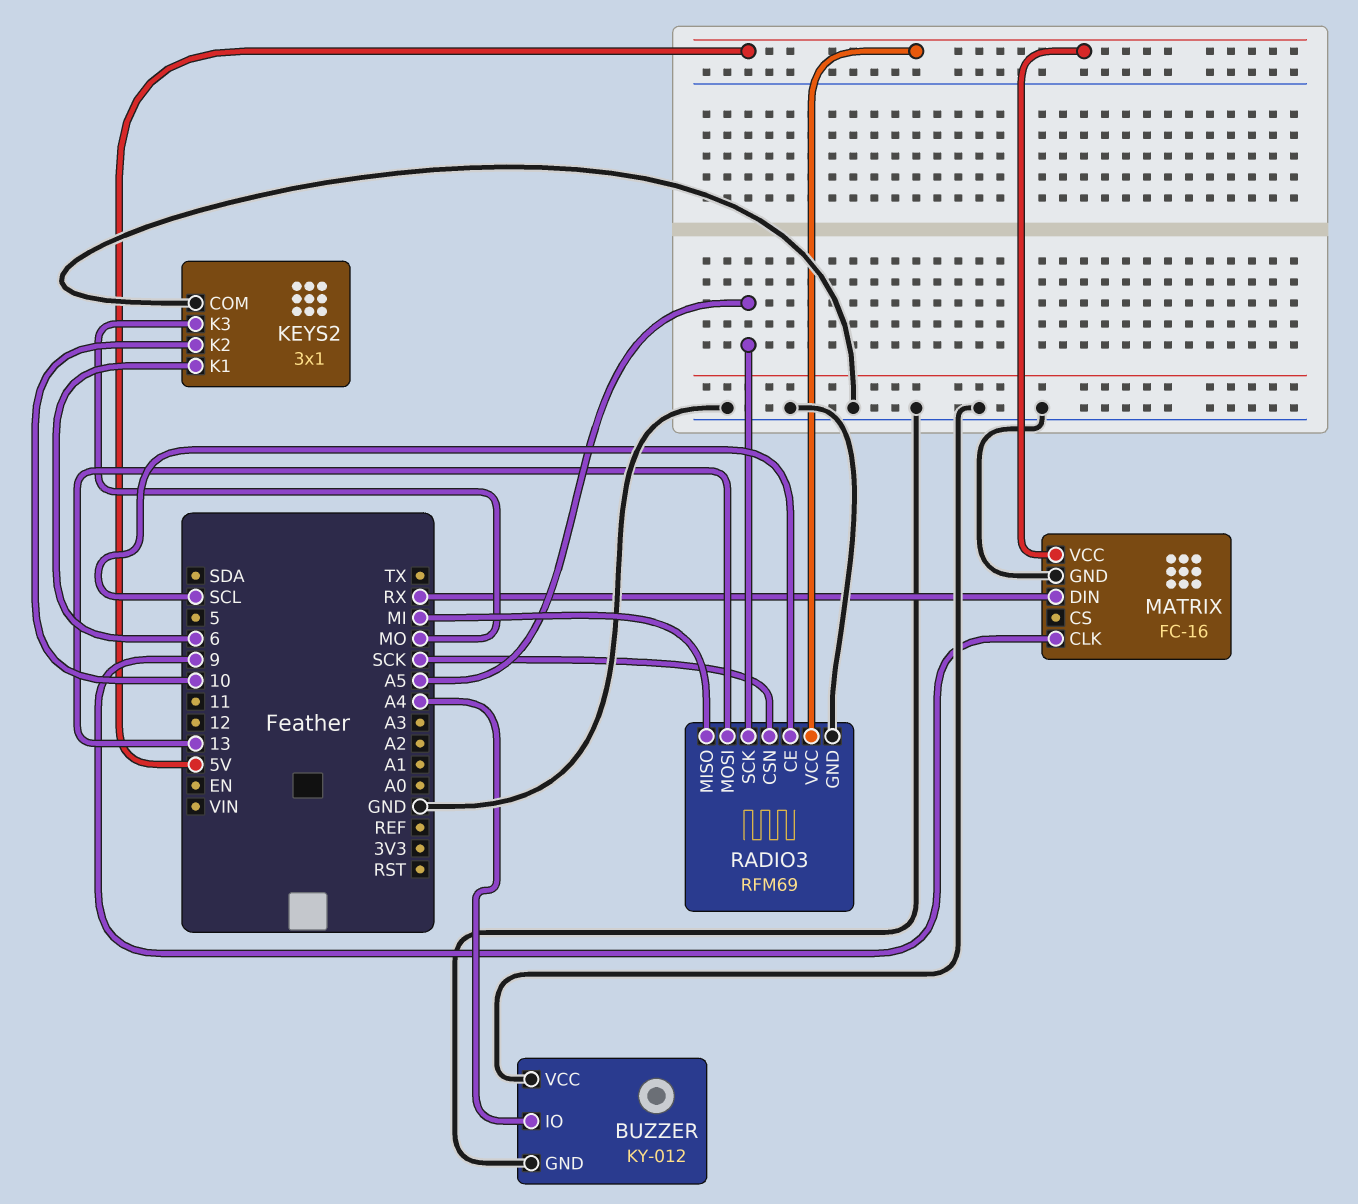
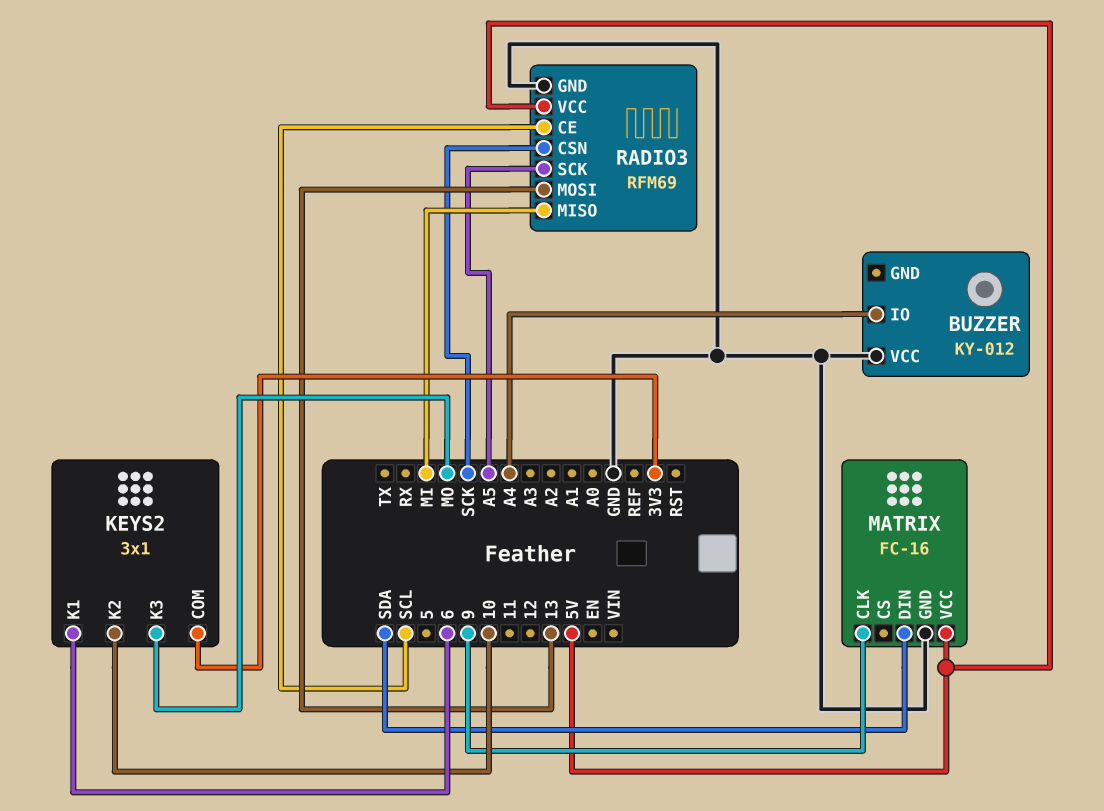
BUZZER pin GND: GND -> none
KEYS2 pin COM: GND -> 3V3
MATRIX pin DIN: RX -> SDA

